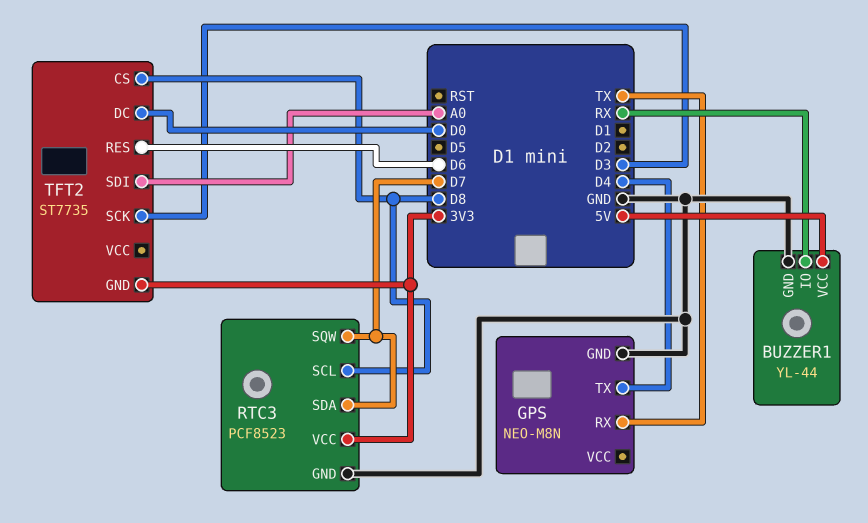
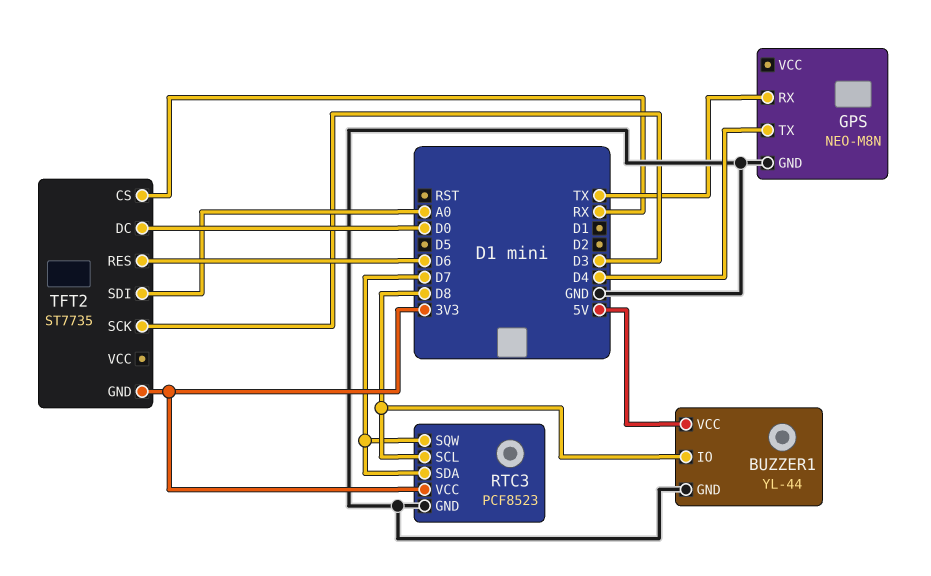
BUZZER1 pin IO: RX -> D8
TFT2 pin CS: D8 -> RX

